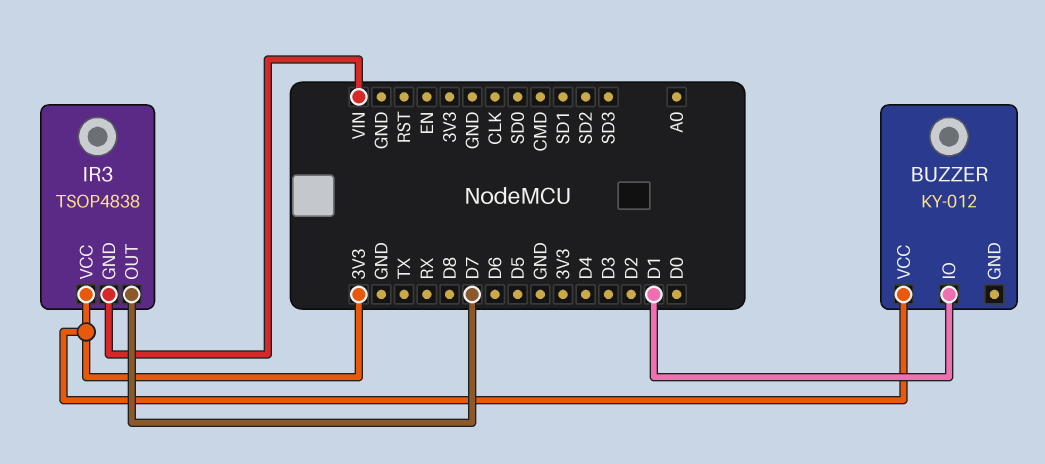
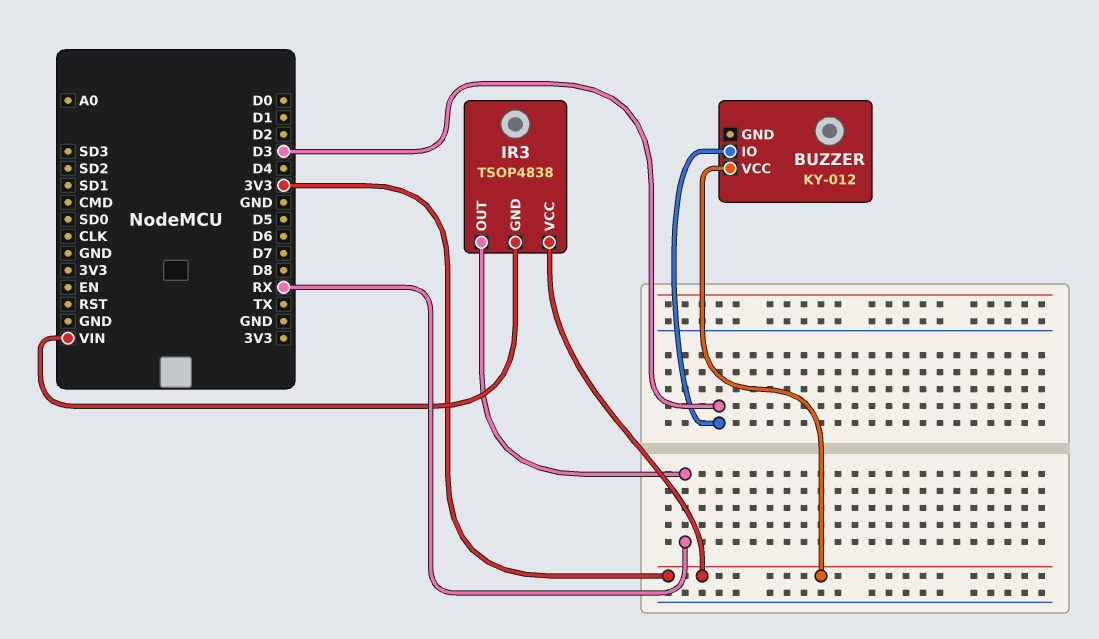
BUZZER pin IO: D1 -> D3
IR3 pin OUT: D7 -> RX

